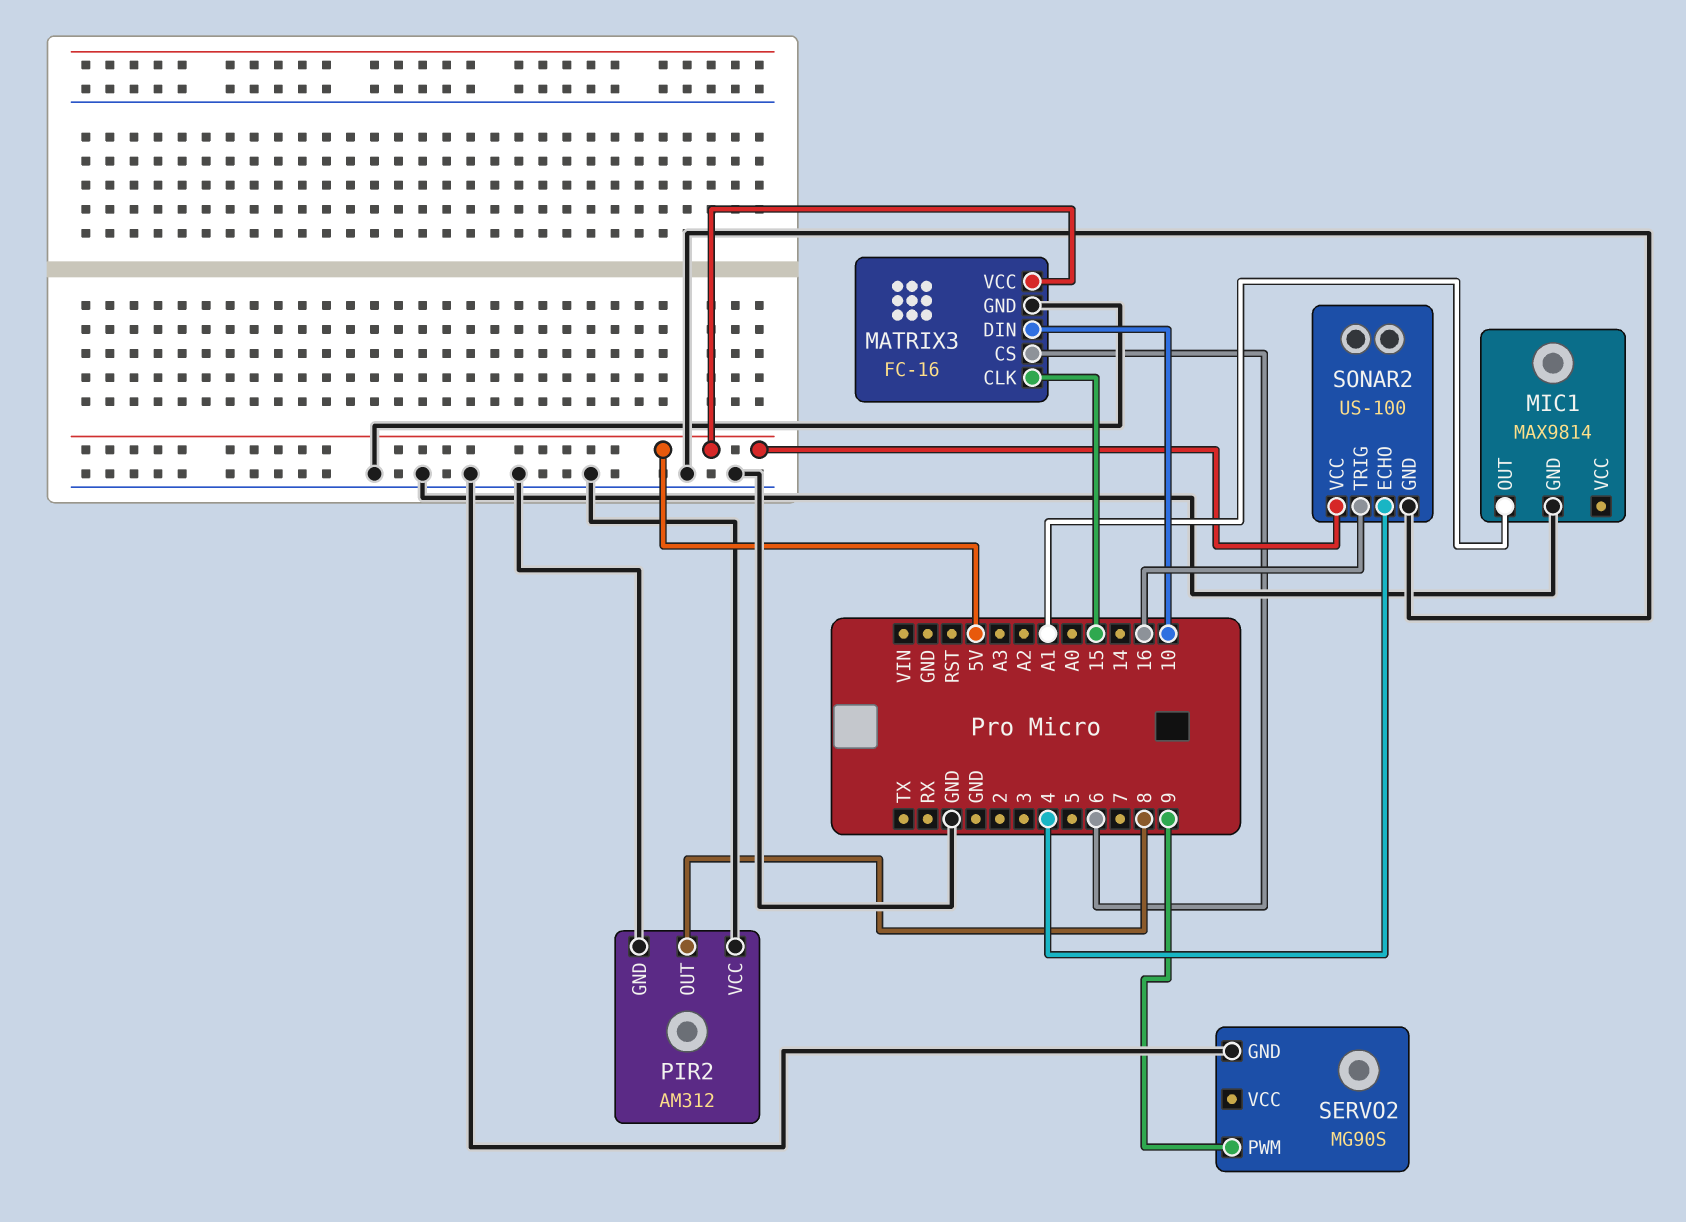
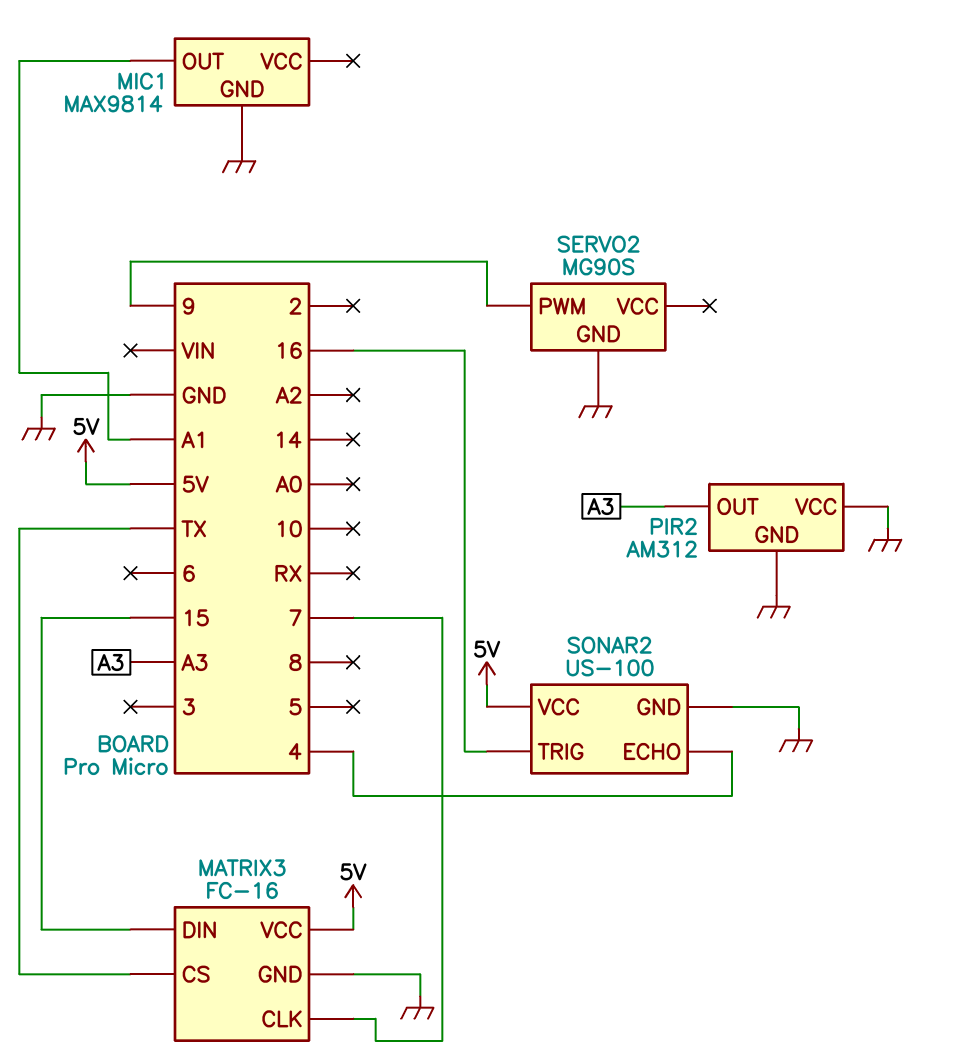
MATRIX3 pin CLK: 15 -> 7
MATRIX3 pin CS: 6 -> TX
MATRIX3 pin DIN: 10 -> 15
PIR2 pin OUT: 8 -> A3

